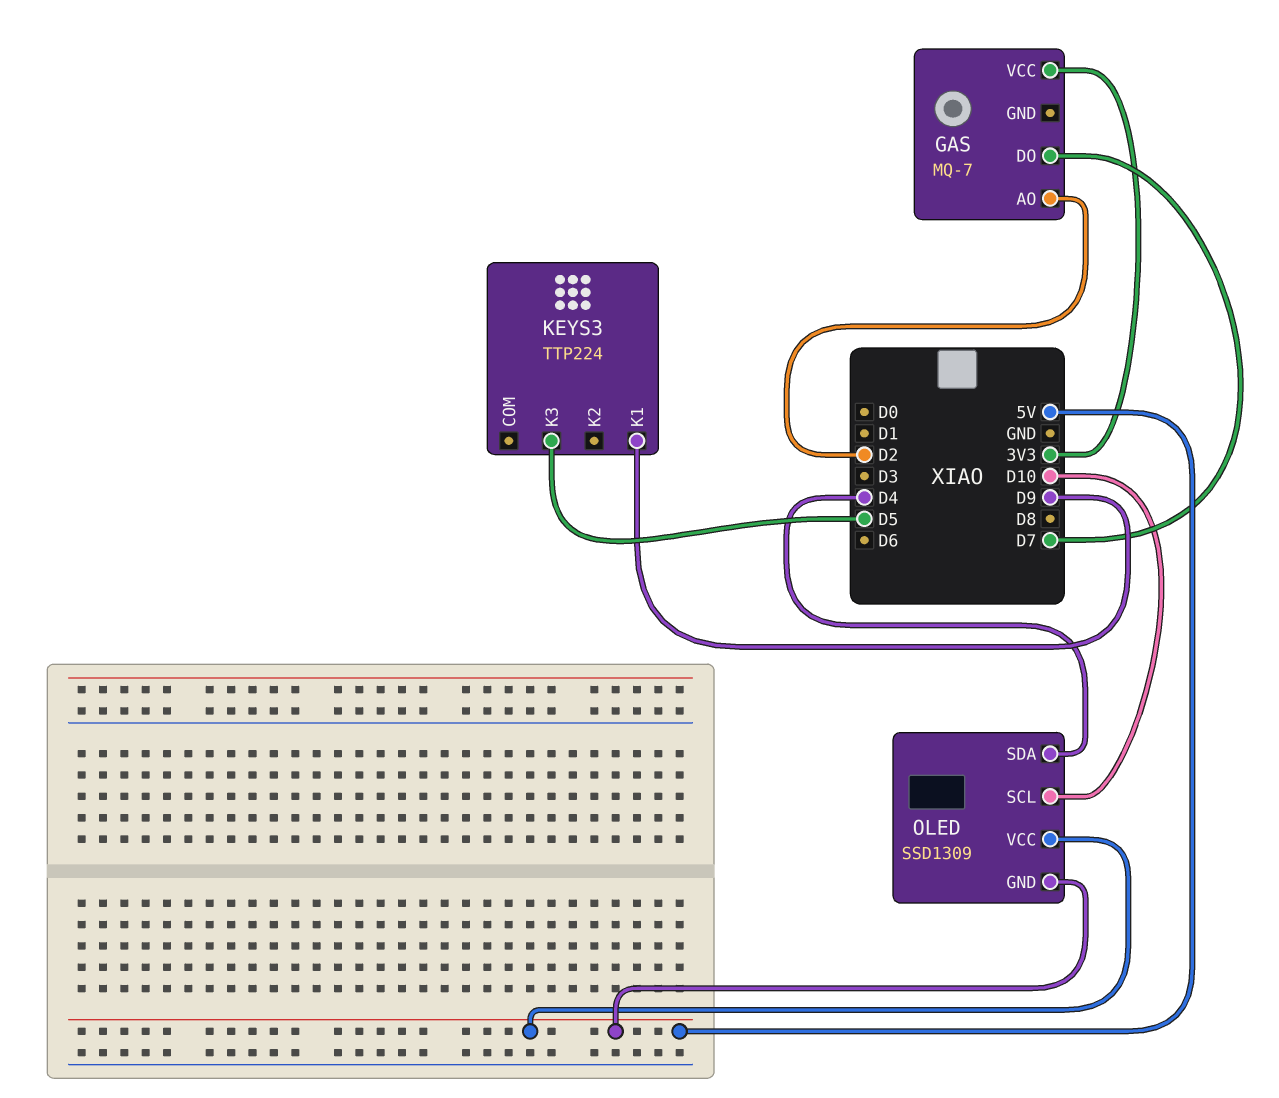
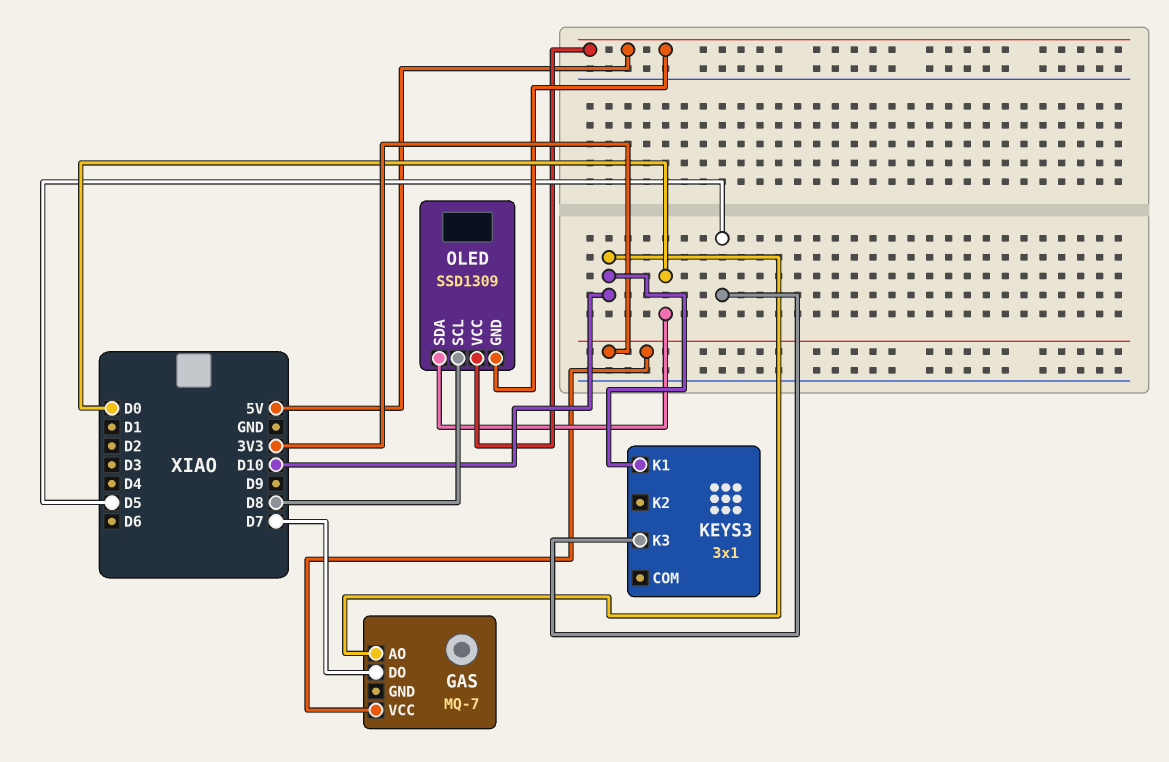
GAS pin AO: D2 -> D10
KEYS3: TTP224 -> 3x1
KEYS3 pin K1: D9 -> D10
OLED pin SCL: D10 -> D8
OLED pin SDA: D4 -> D0

